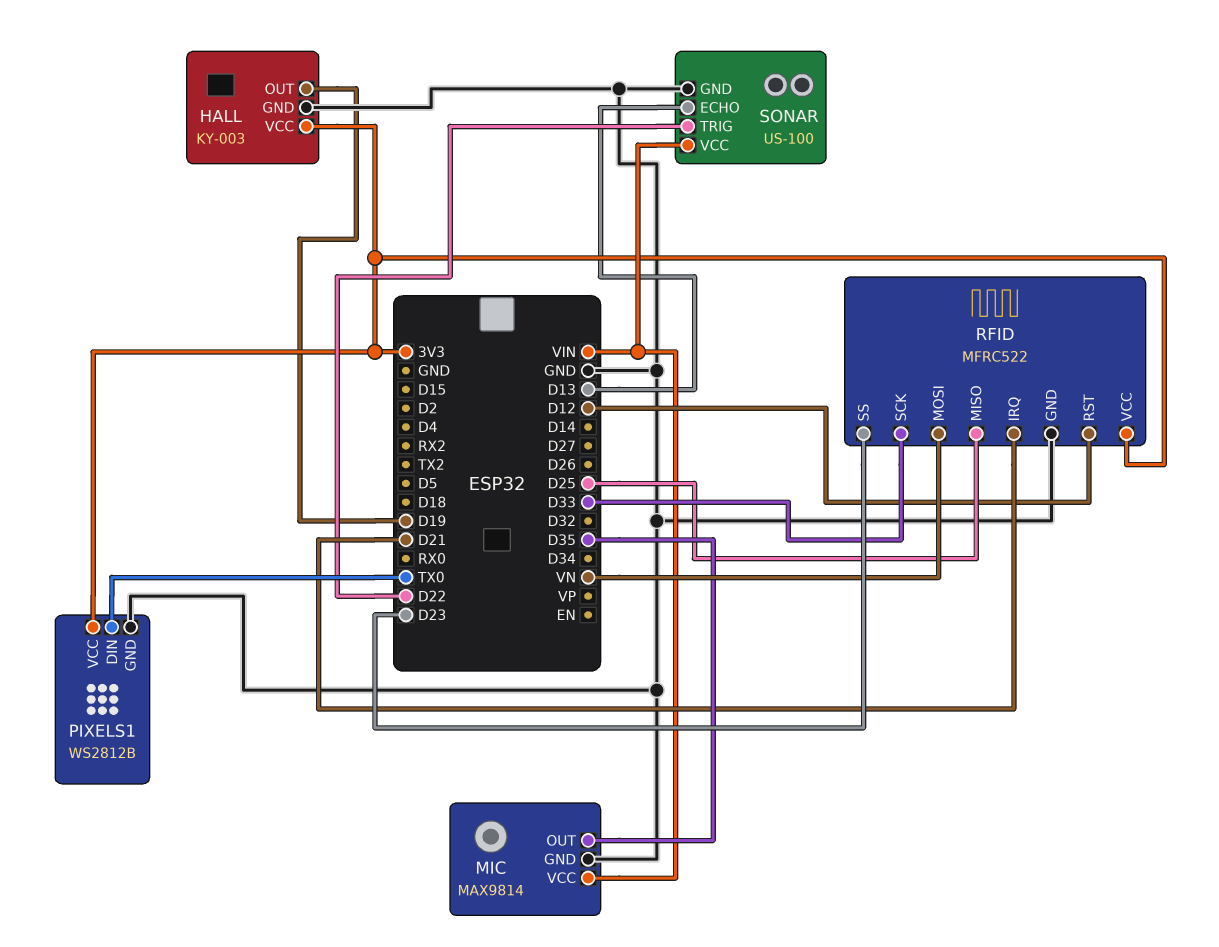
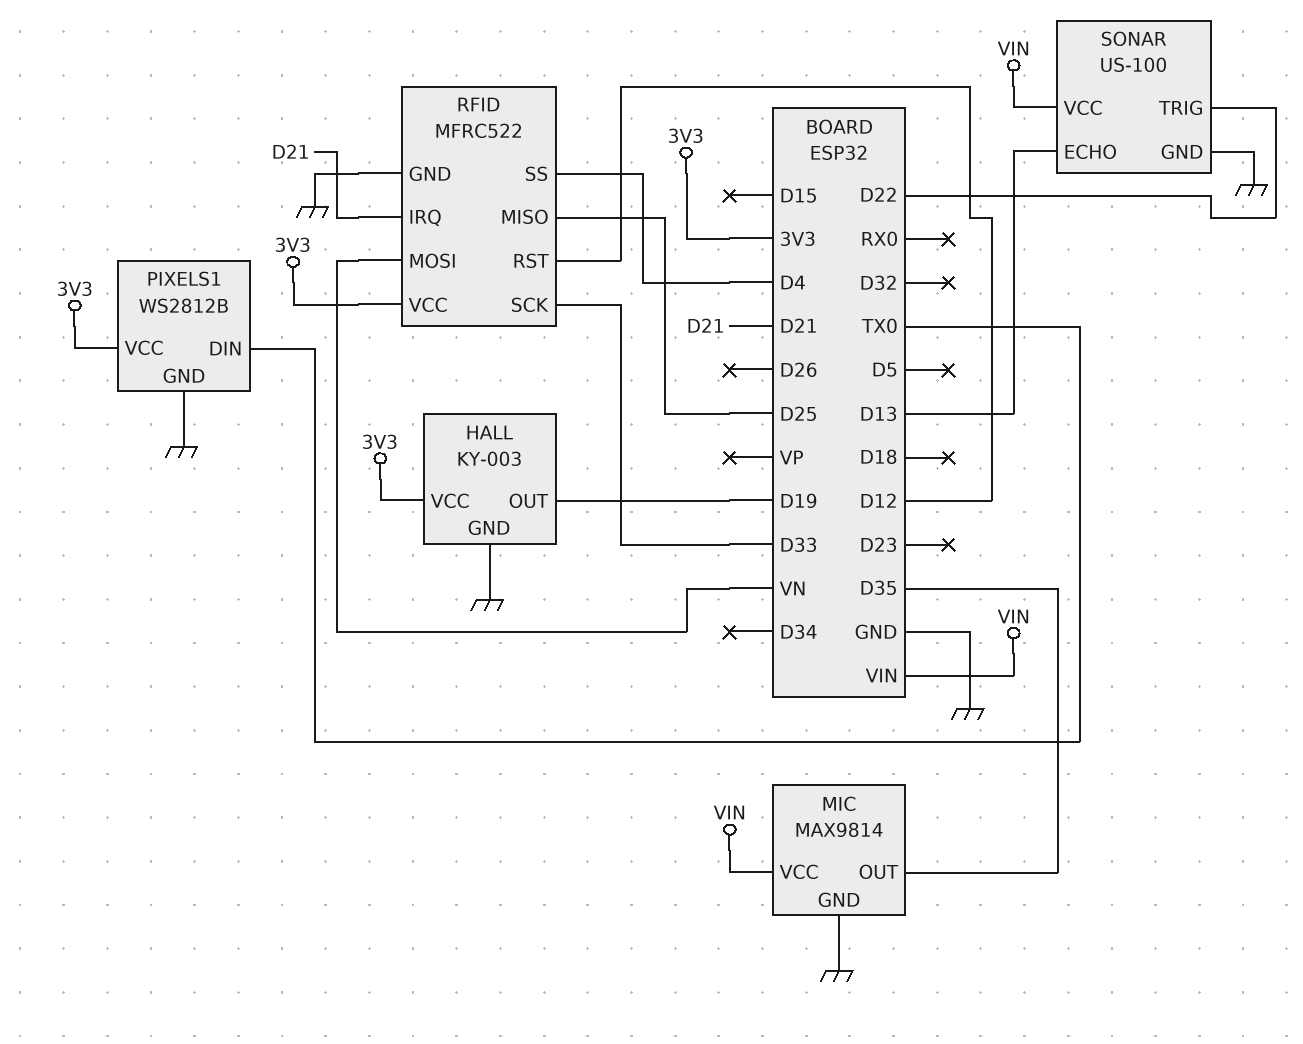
RFID pin SS: D23 -> D4

